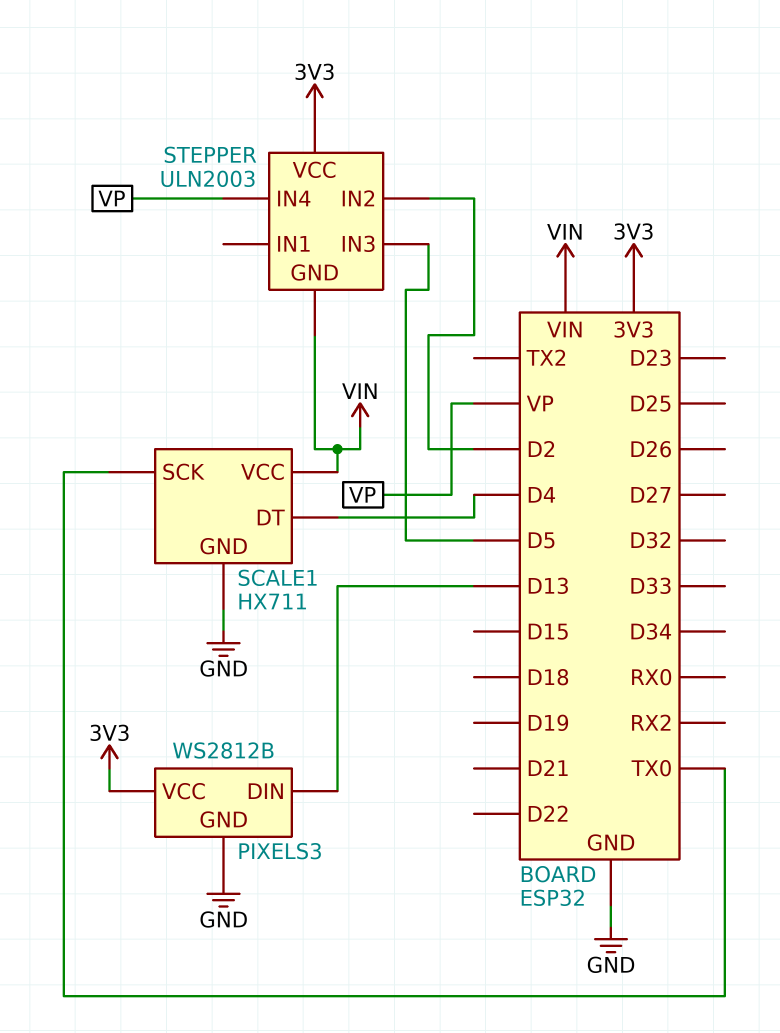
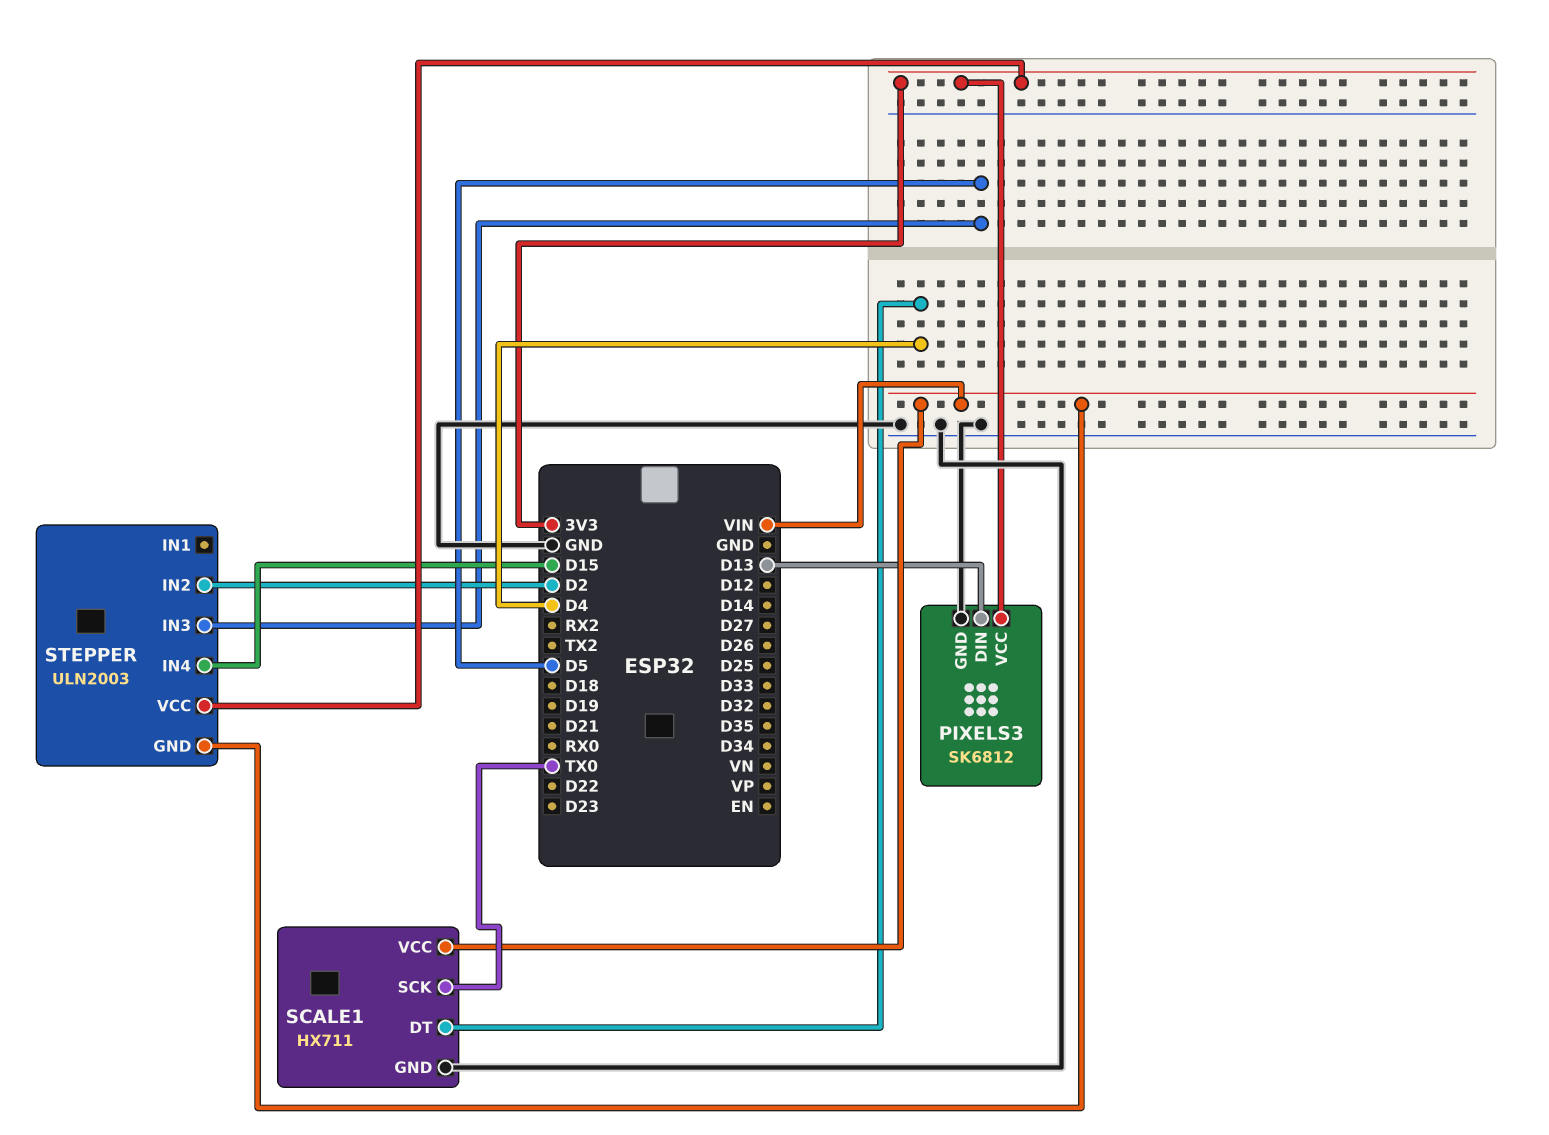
PIXELS3: WS2812B -> SK6812
STEPPER pin IN4: VP -> D15

